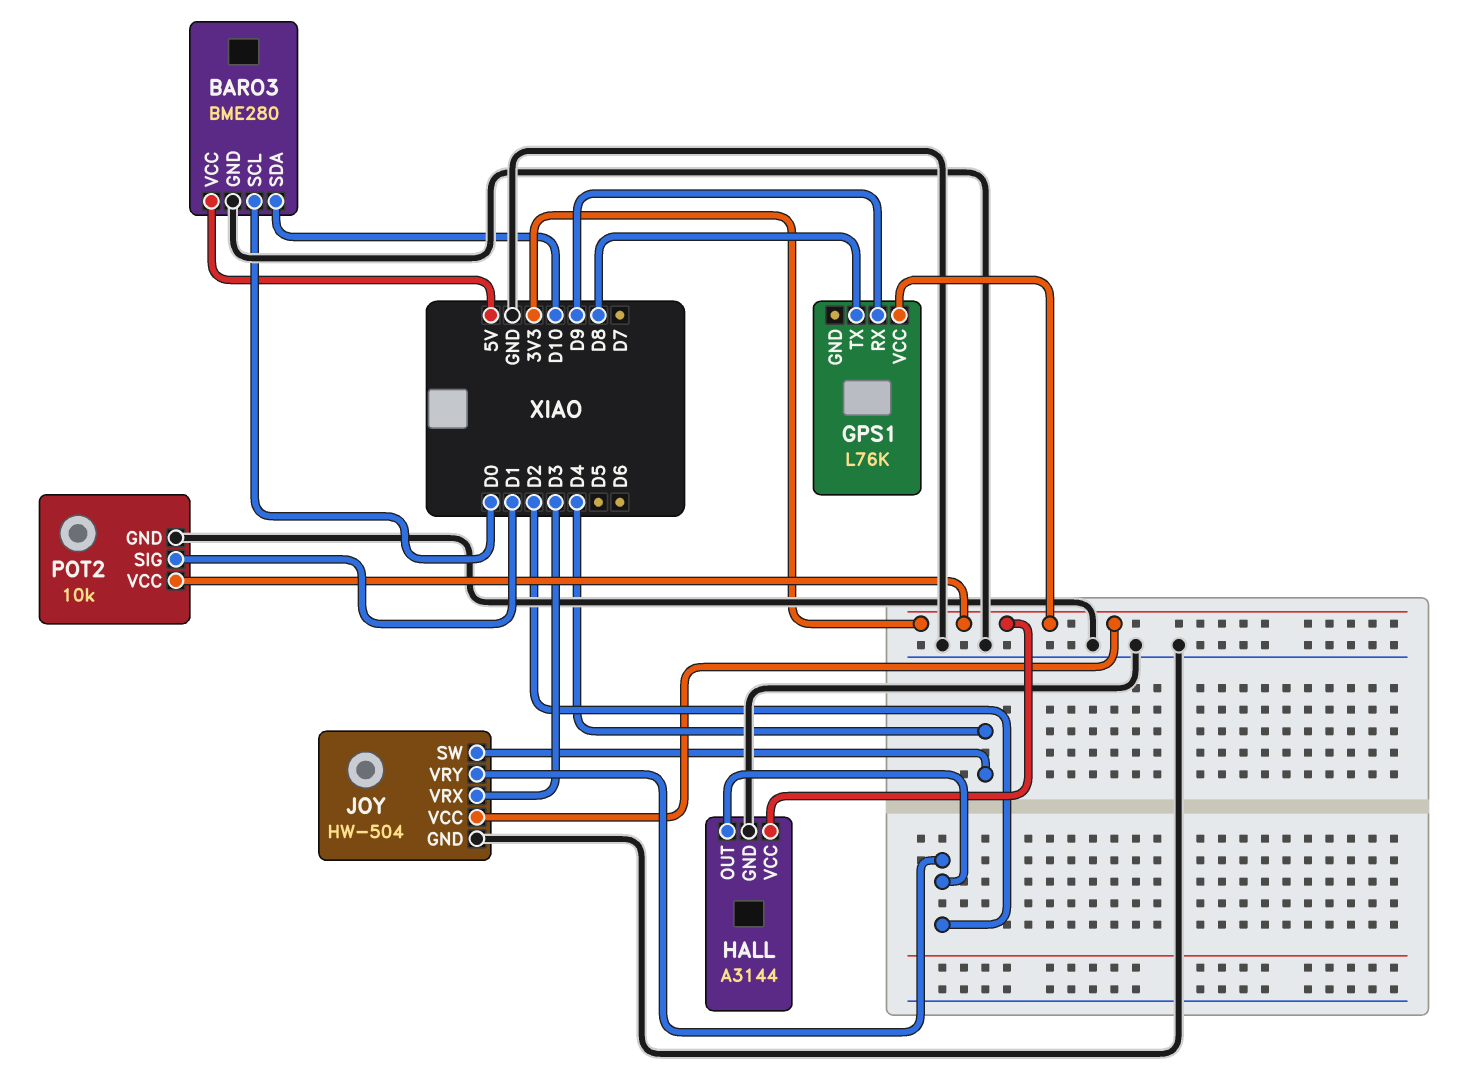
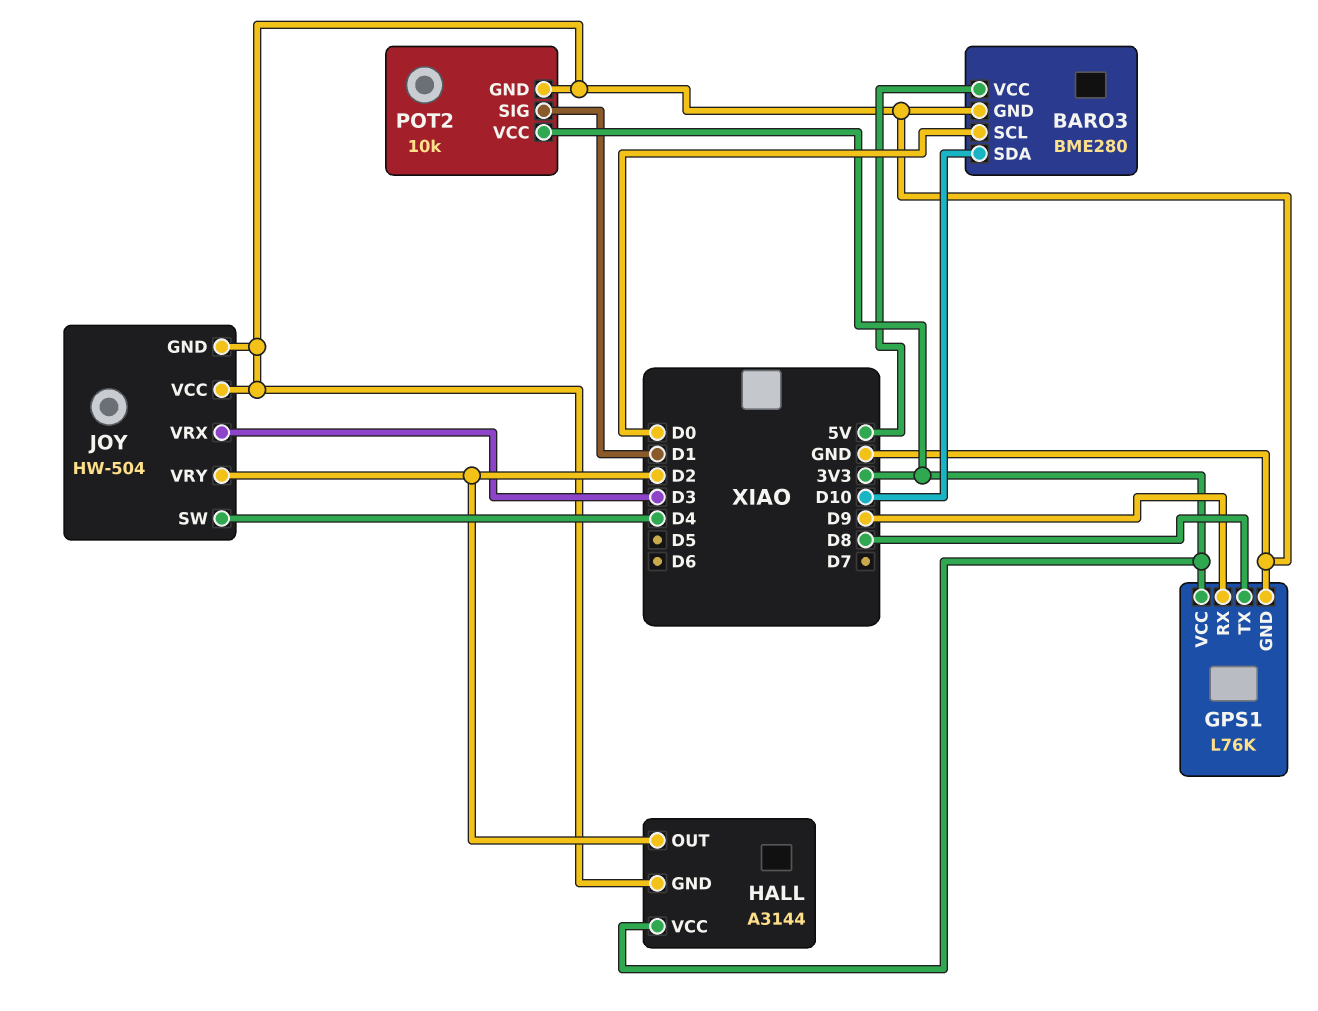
GPS1 pin GND: none -> GND
JOY pin VCC: 3V3 -> GND

